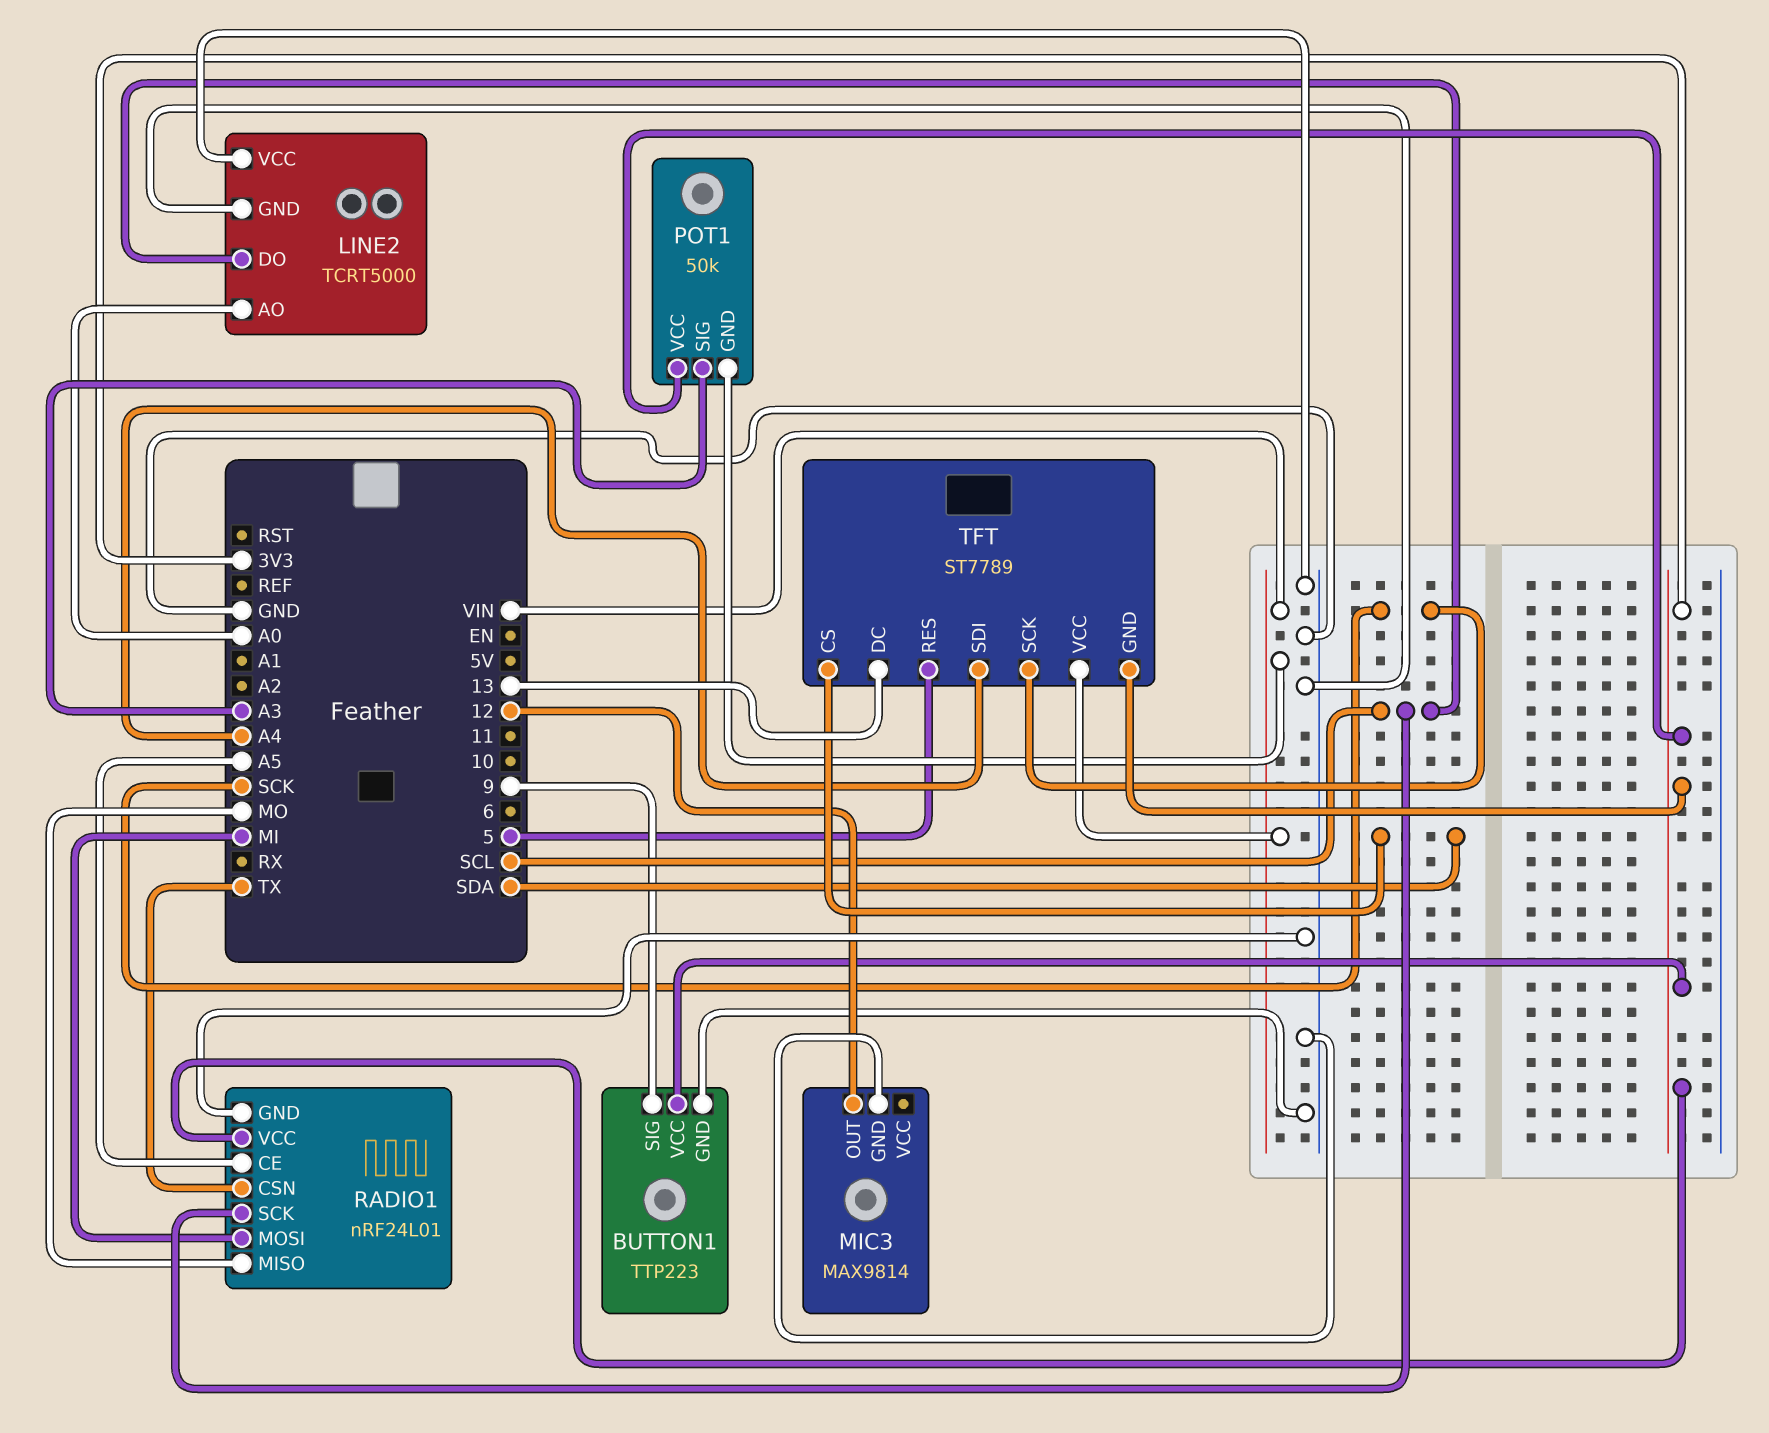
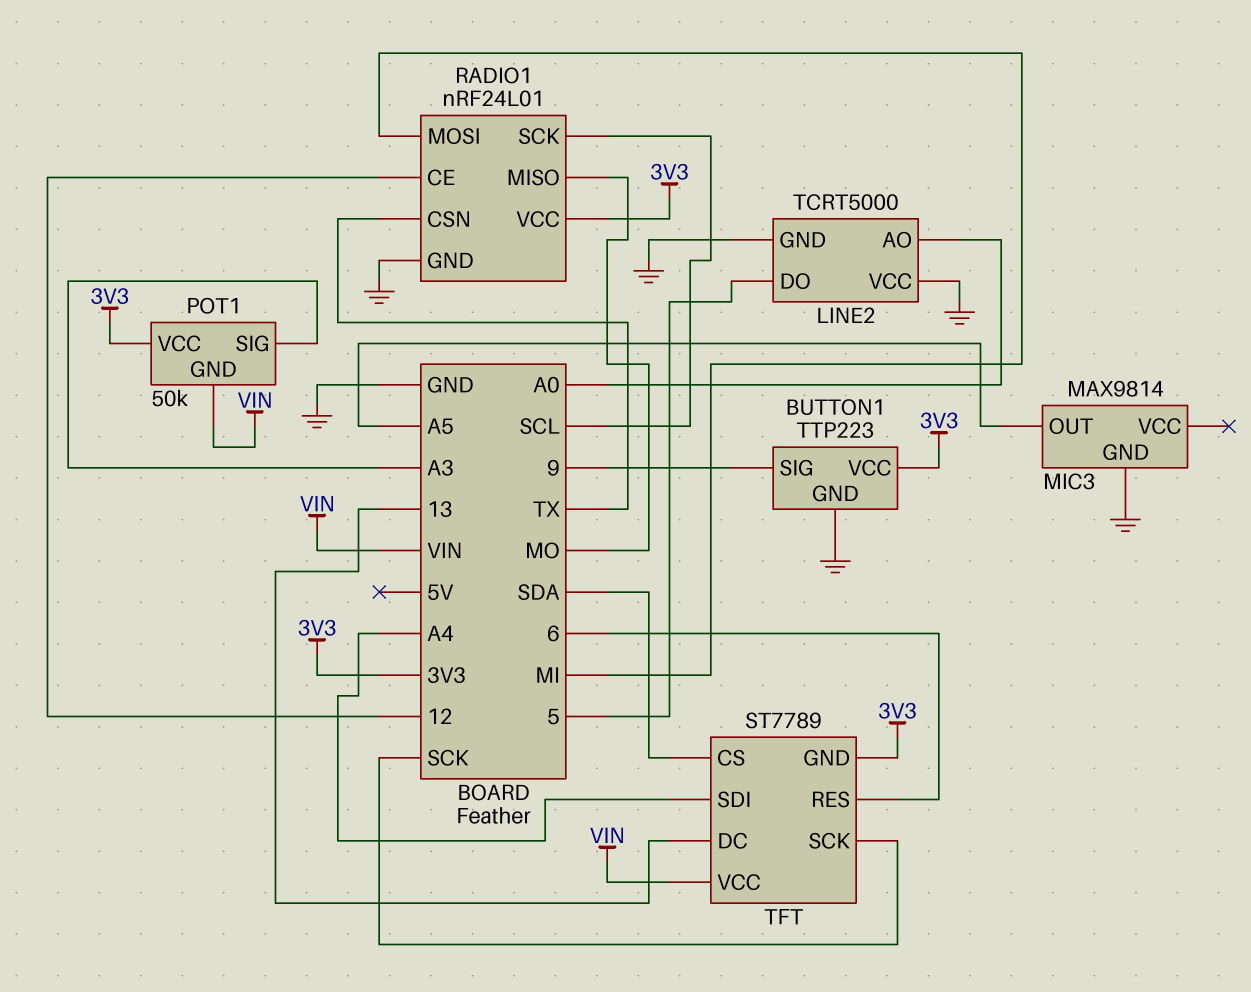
LINE2 pin DO: SCL -> 5
MIC3 pin OUT: 12 -> A5
RADIO1 pin CE: A5 -> 12
TFT pin RES: 5 -> 6

